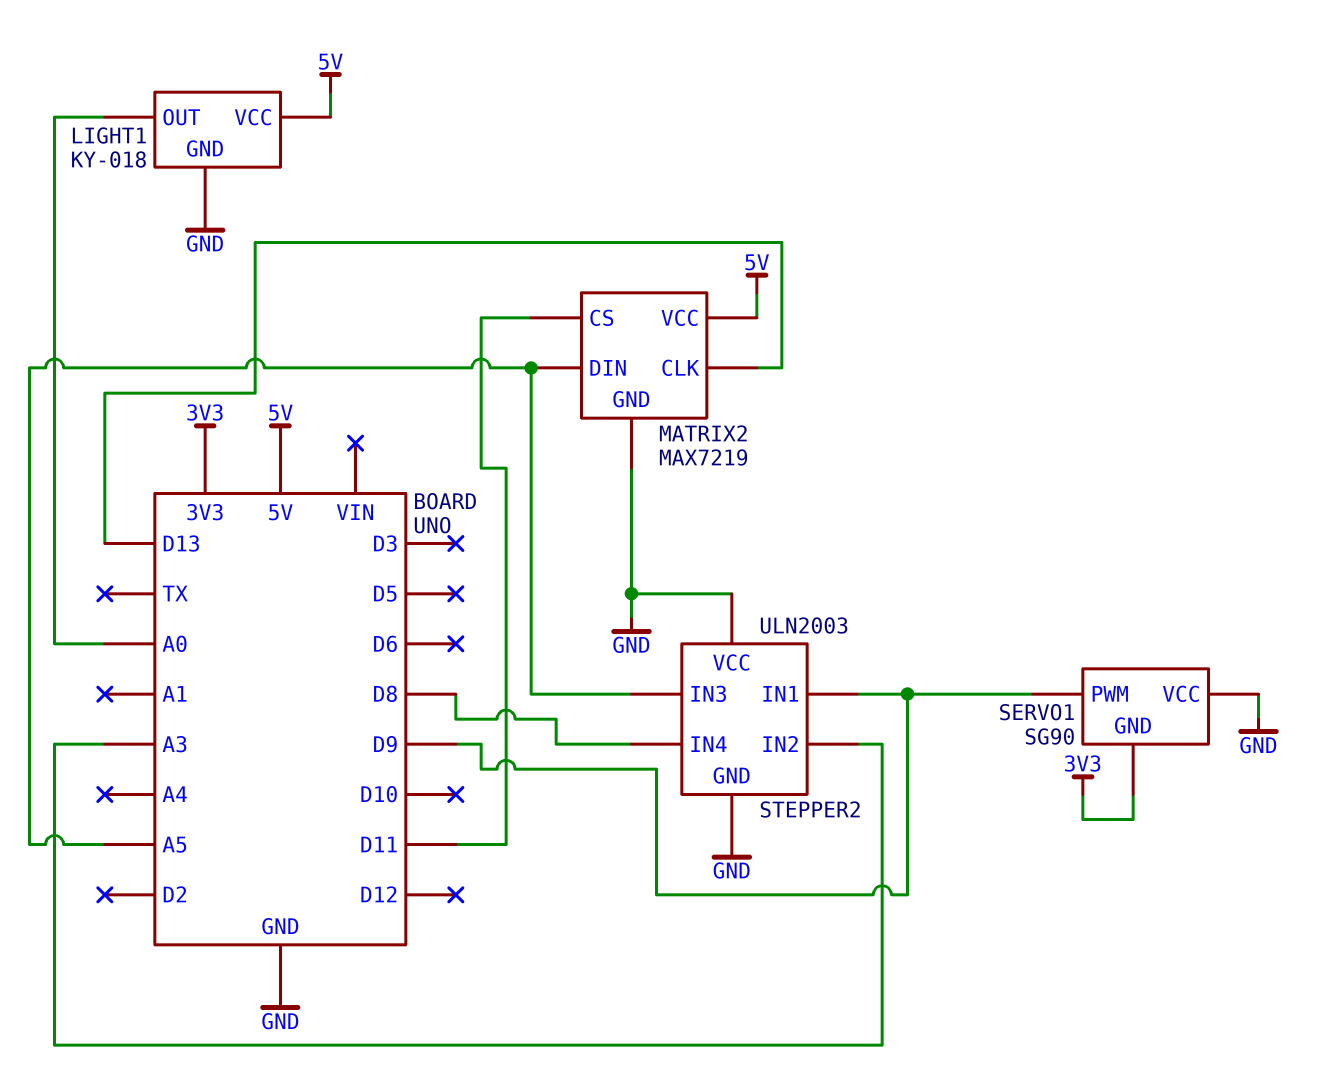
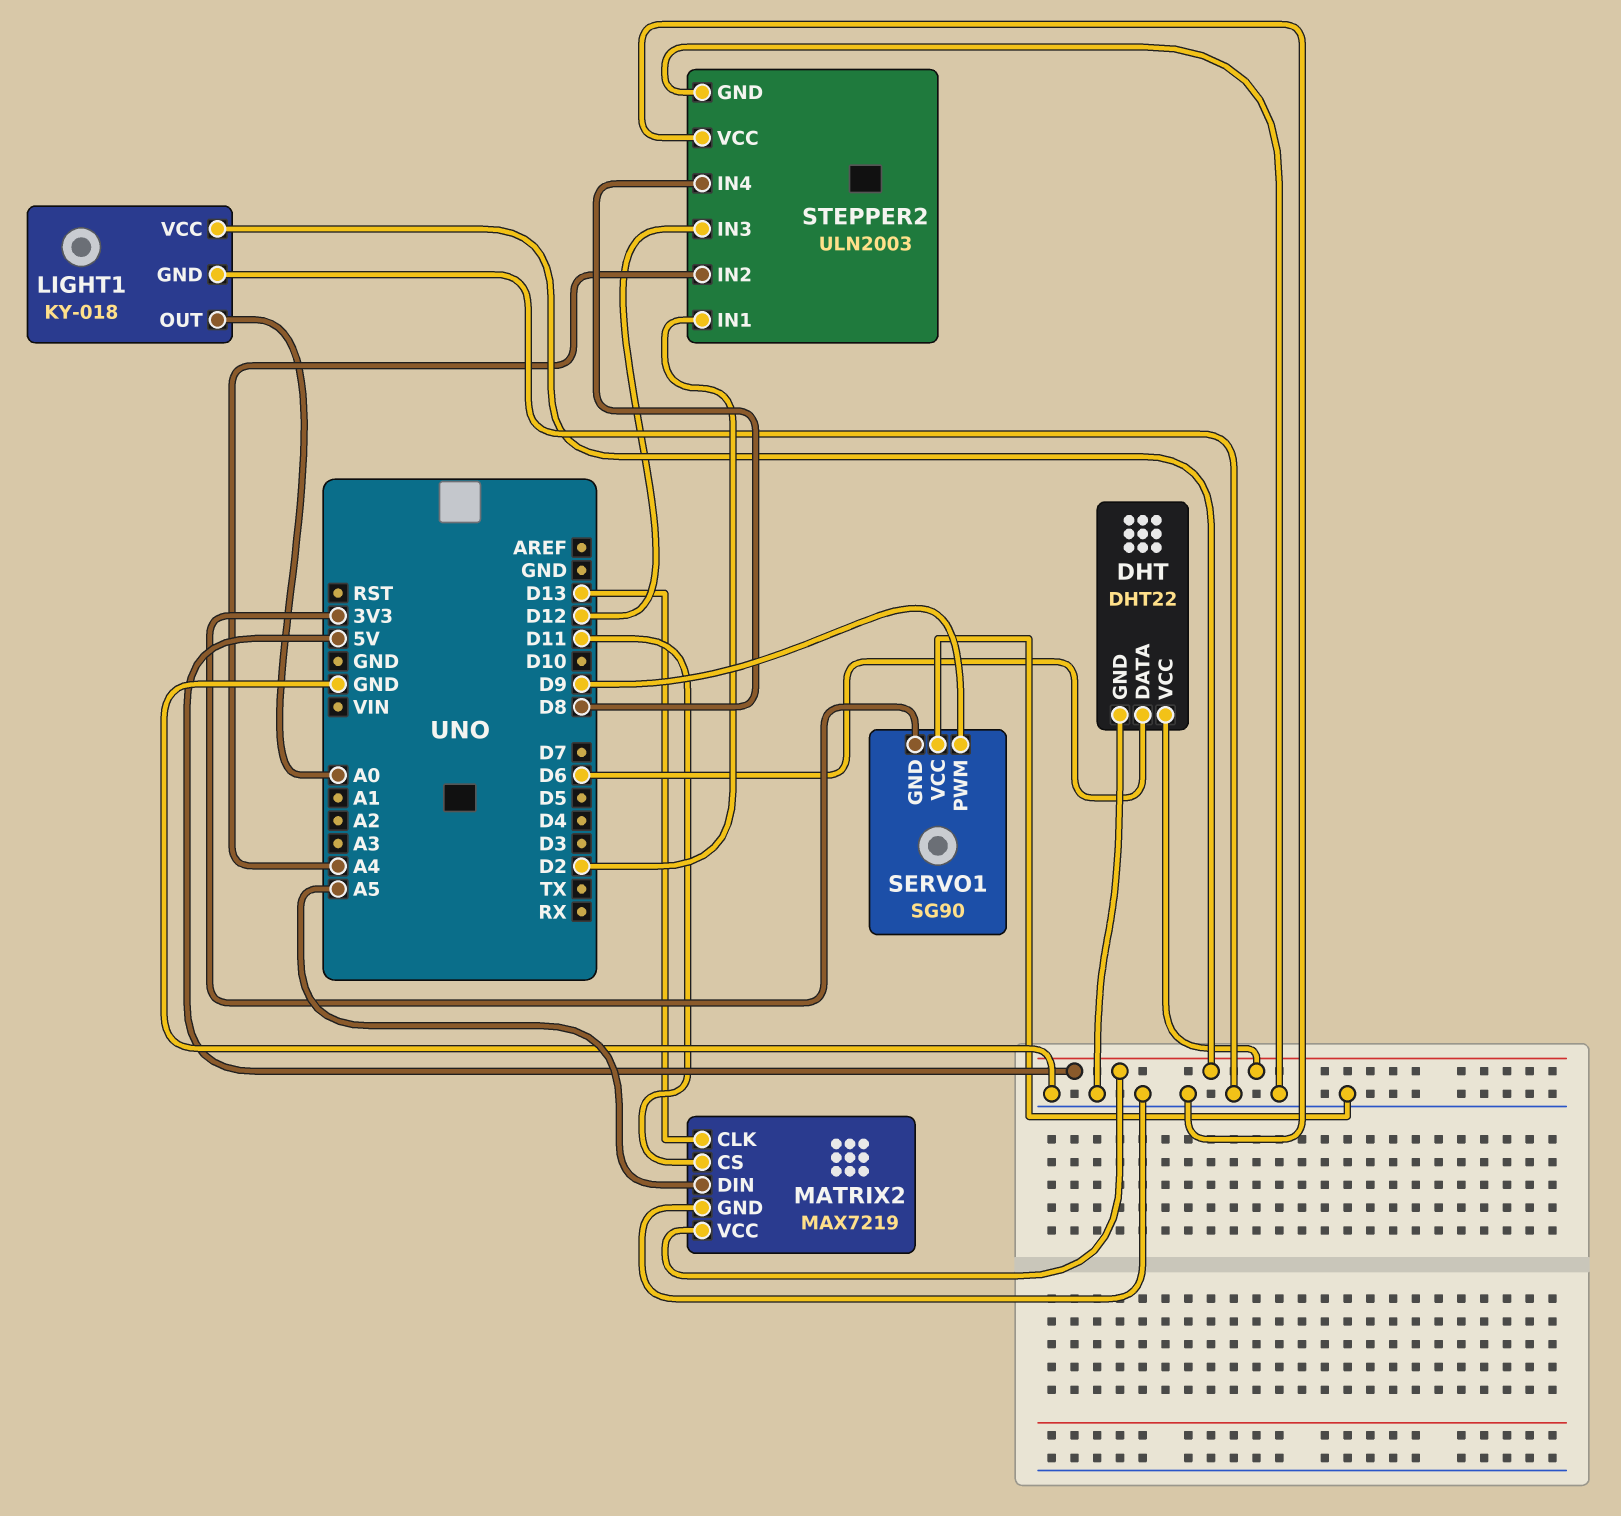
DHT: none -> DHT22
DHT pin DATA: none -> D6
DHT pin GND: none -> GND
DHT pin VCC: none -> 5V
STEPPER2 pin IN1: D9 -> D2
STEPPER2 pin IN2: A3 -> A4
STEPPER2 pin IN3: A5 -> D12

